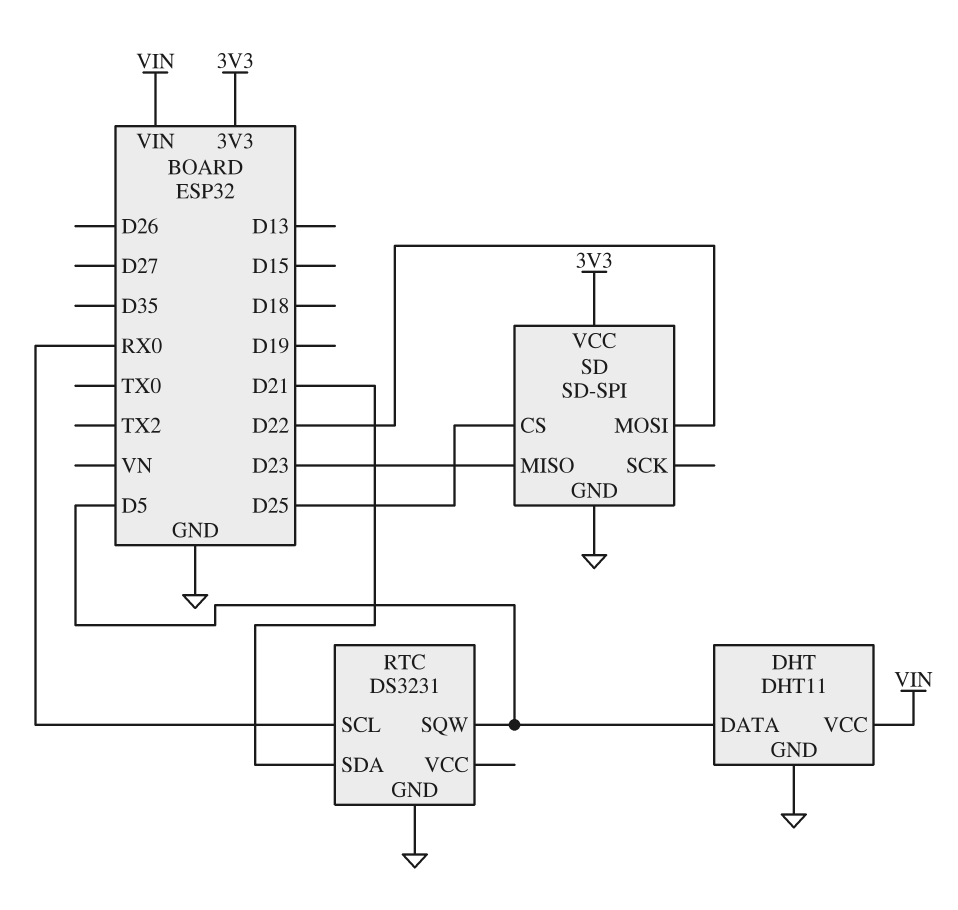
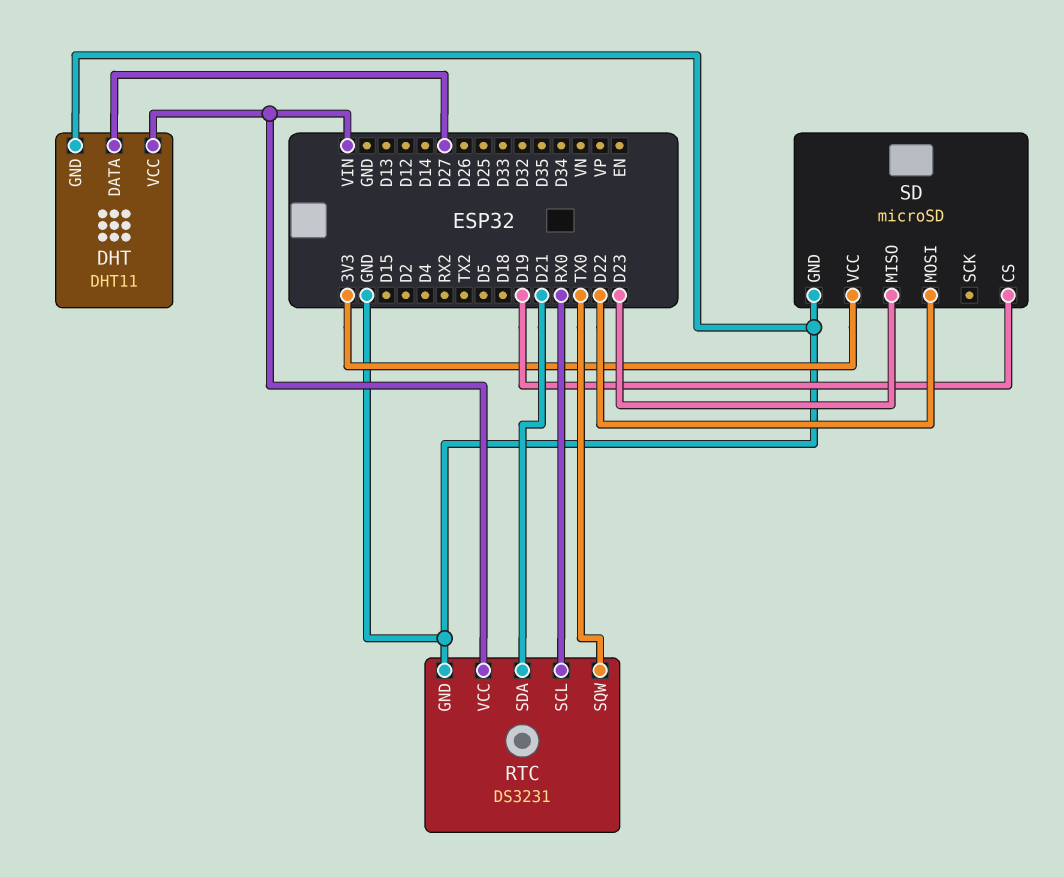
DHT pin DATA: D5 -> D27
RTC pin SQW: D5 -> TX0
RTC pin VCC: none -> VIN
SD: SD-SPI -> microSD
SD pin CS: D25 -> D19

